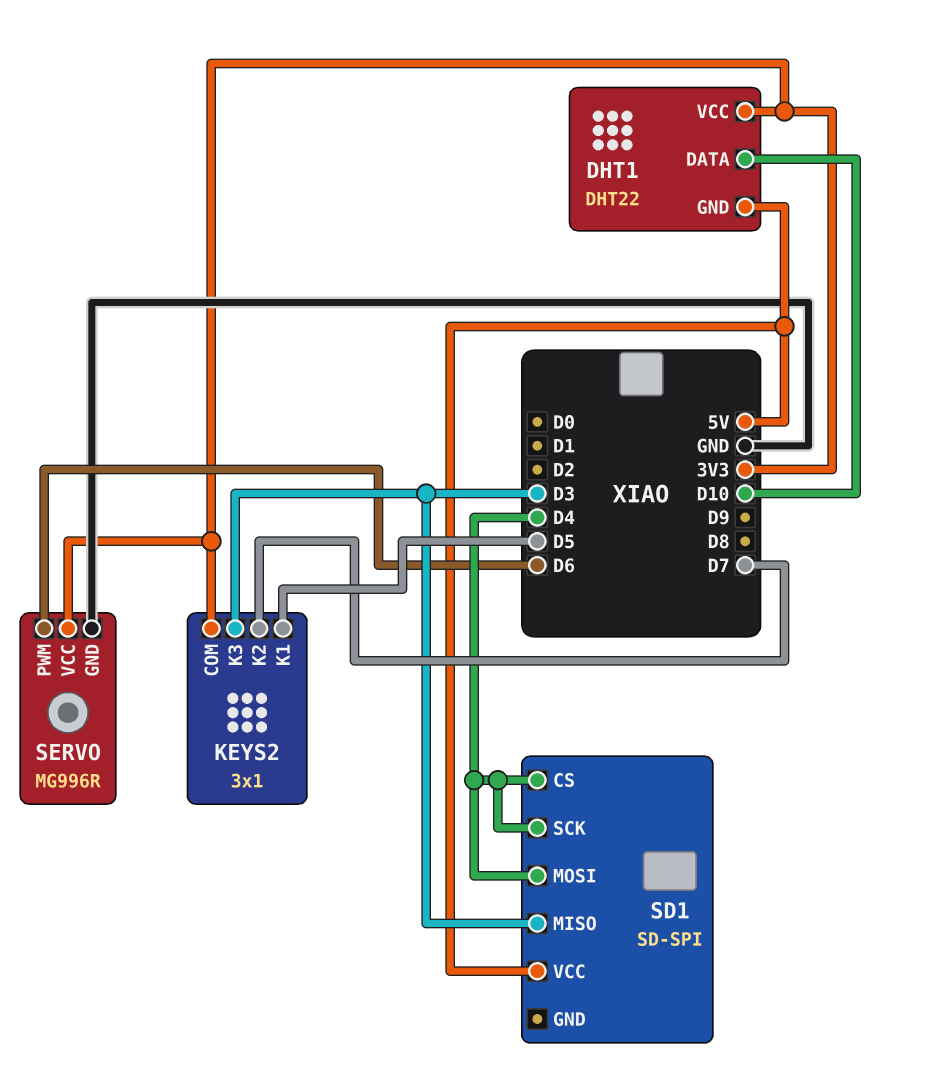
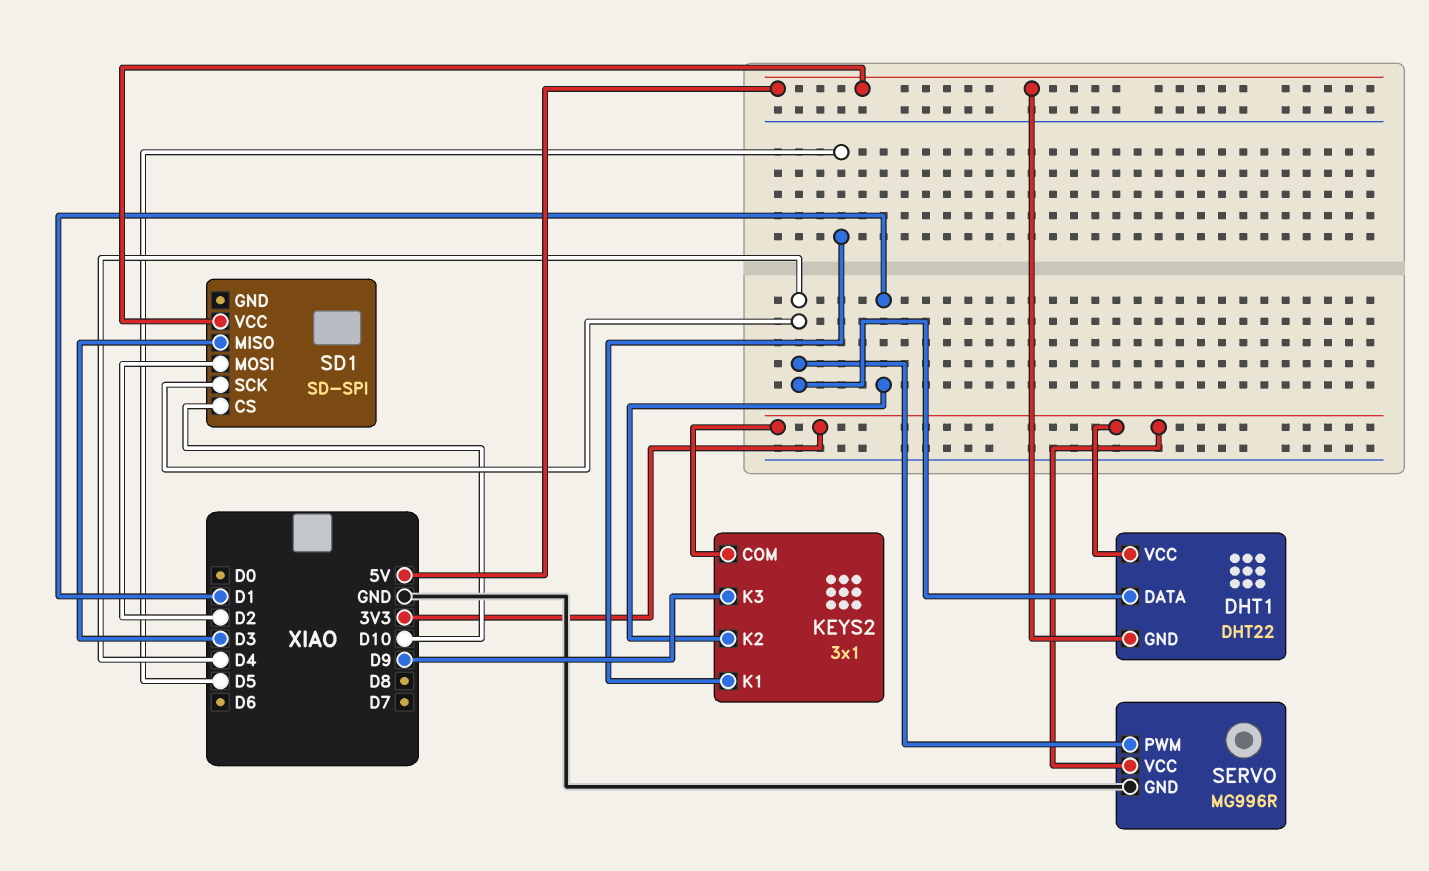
DHT1 pin DATA: D10 -> D4
KEYS2 pin K2: D7 -> D1
KEYS2 pin K3: D3 -> D9
SD1 pin CS: D4 -> D10
SD1 pin MOSI: D4 -> D2
SERVO pin PWM: D6 -> D4

